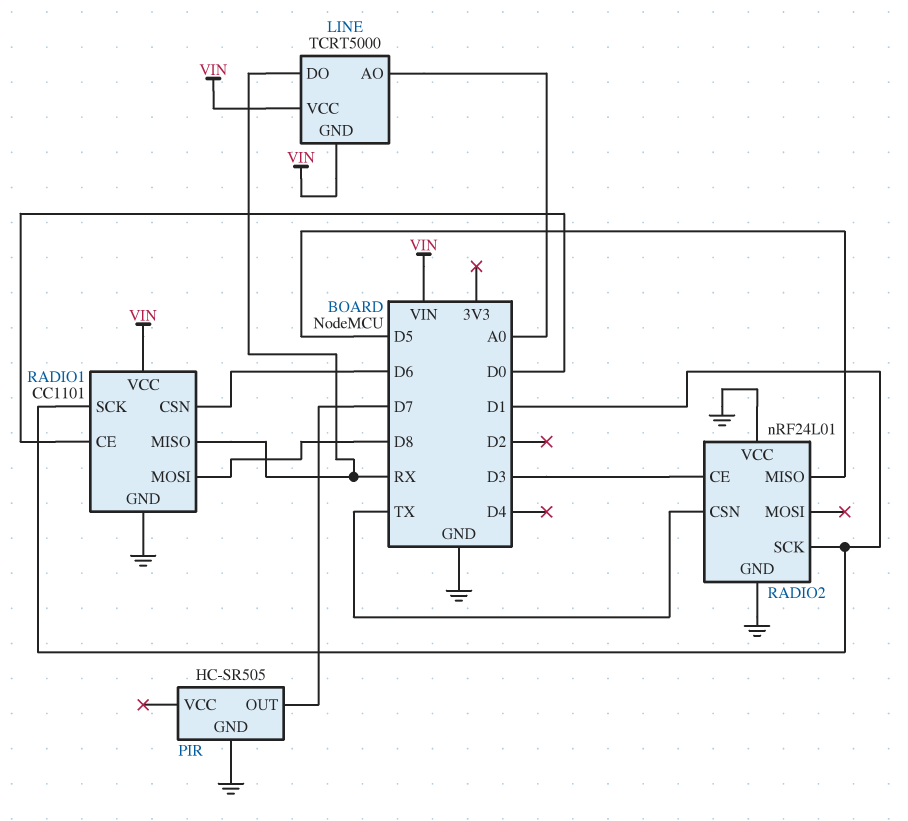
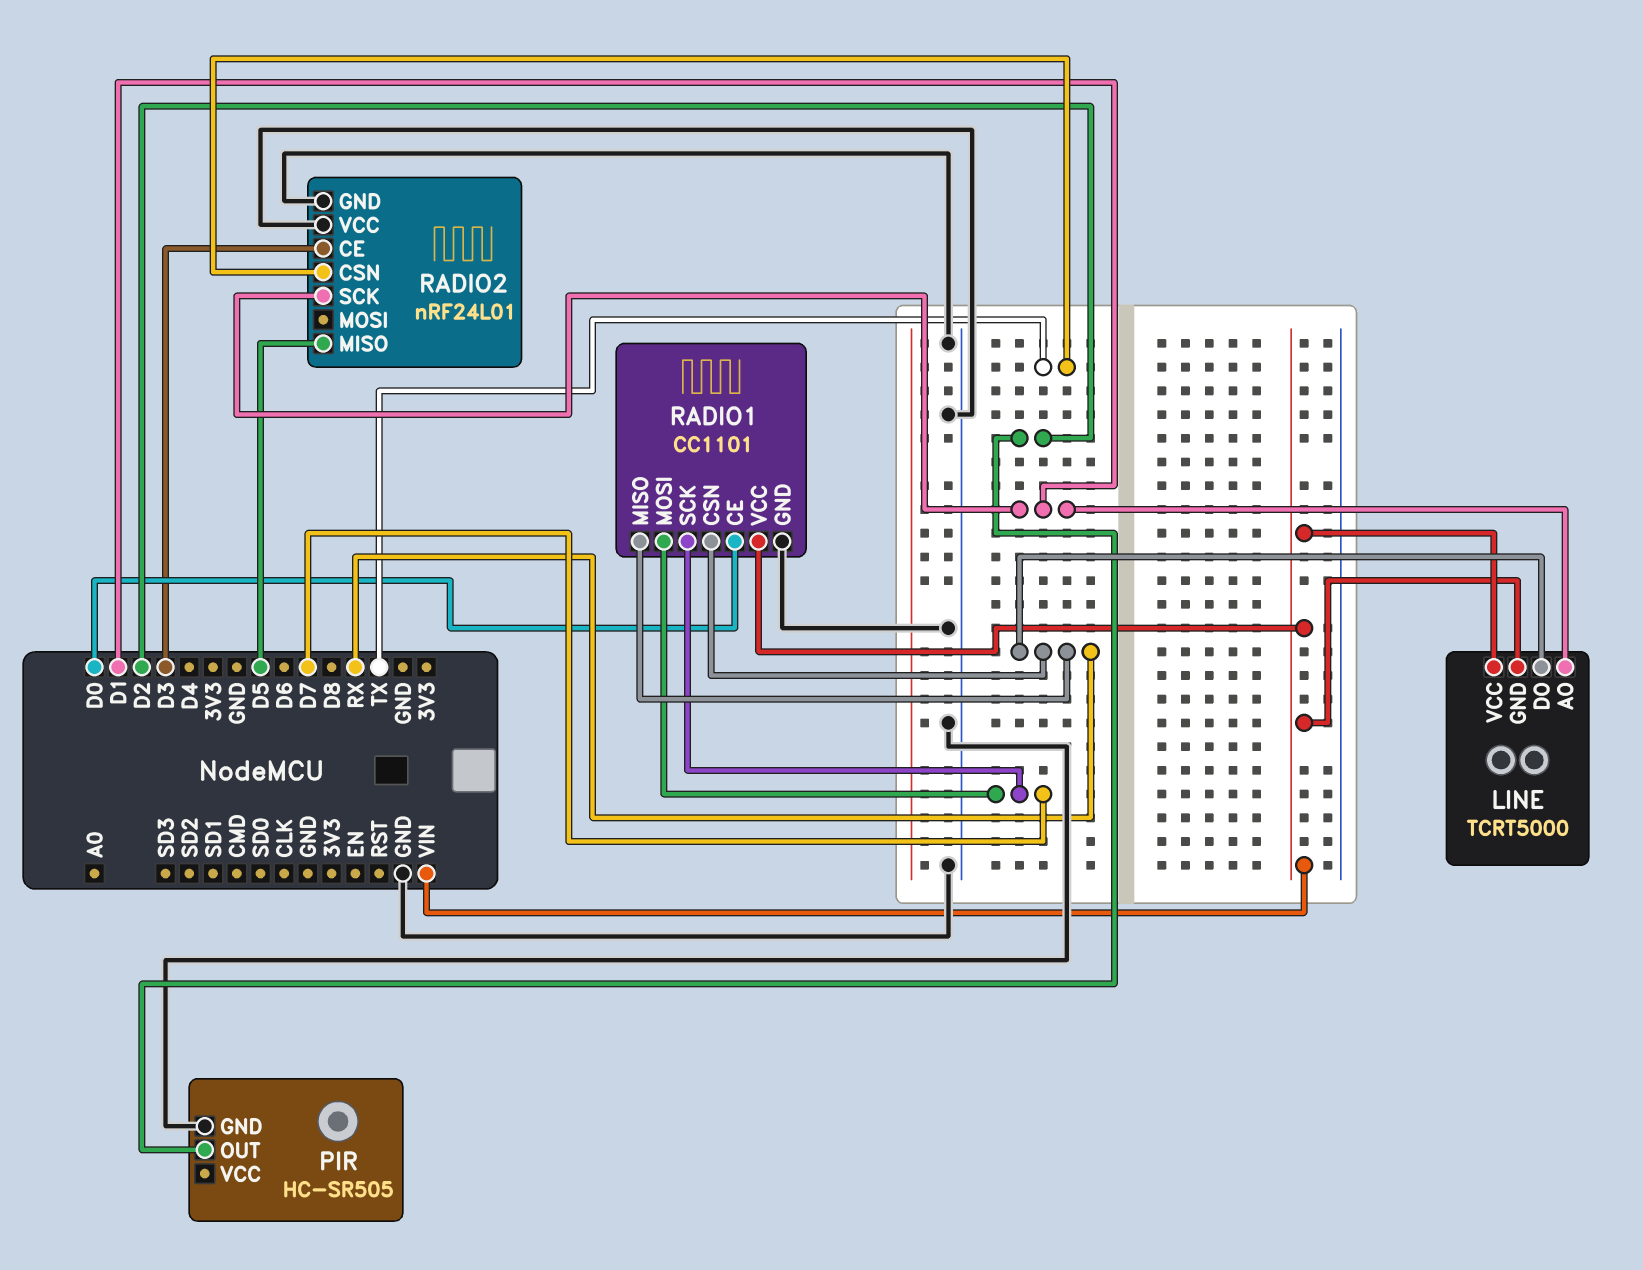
LINE pin AO: A0 -> D1
PIR pin OUT: D7 -> D2
RADIO1 pin CSN: D6 -> RX
RADIO1 pin MOSI: D8 -> D7
RADIO1 pin SCK: D1 -> D7

